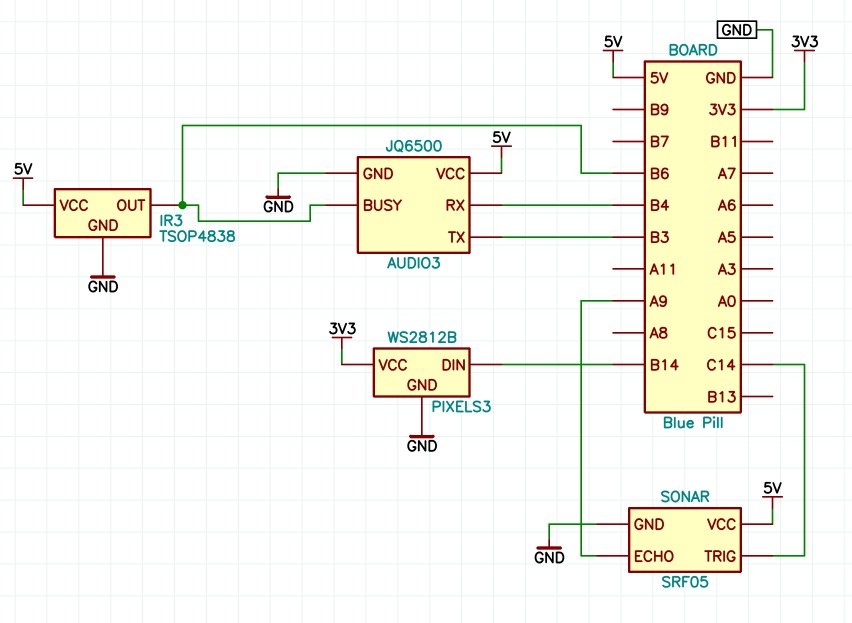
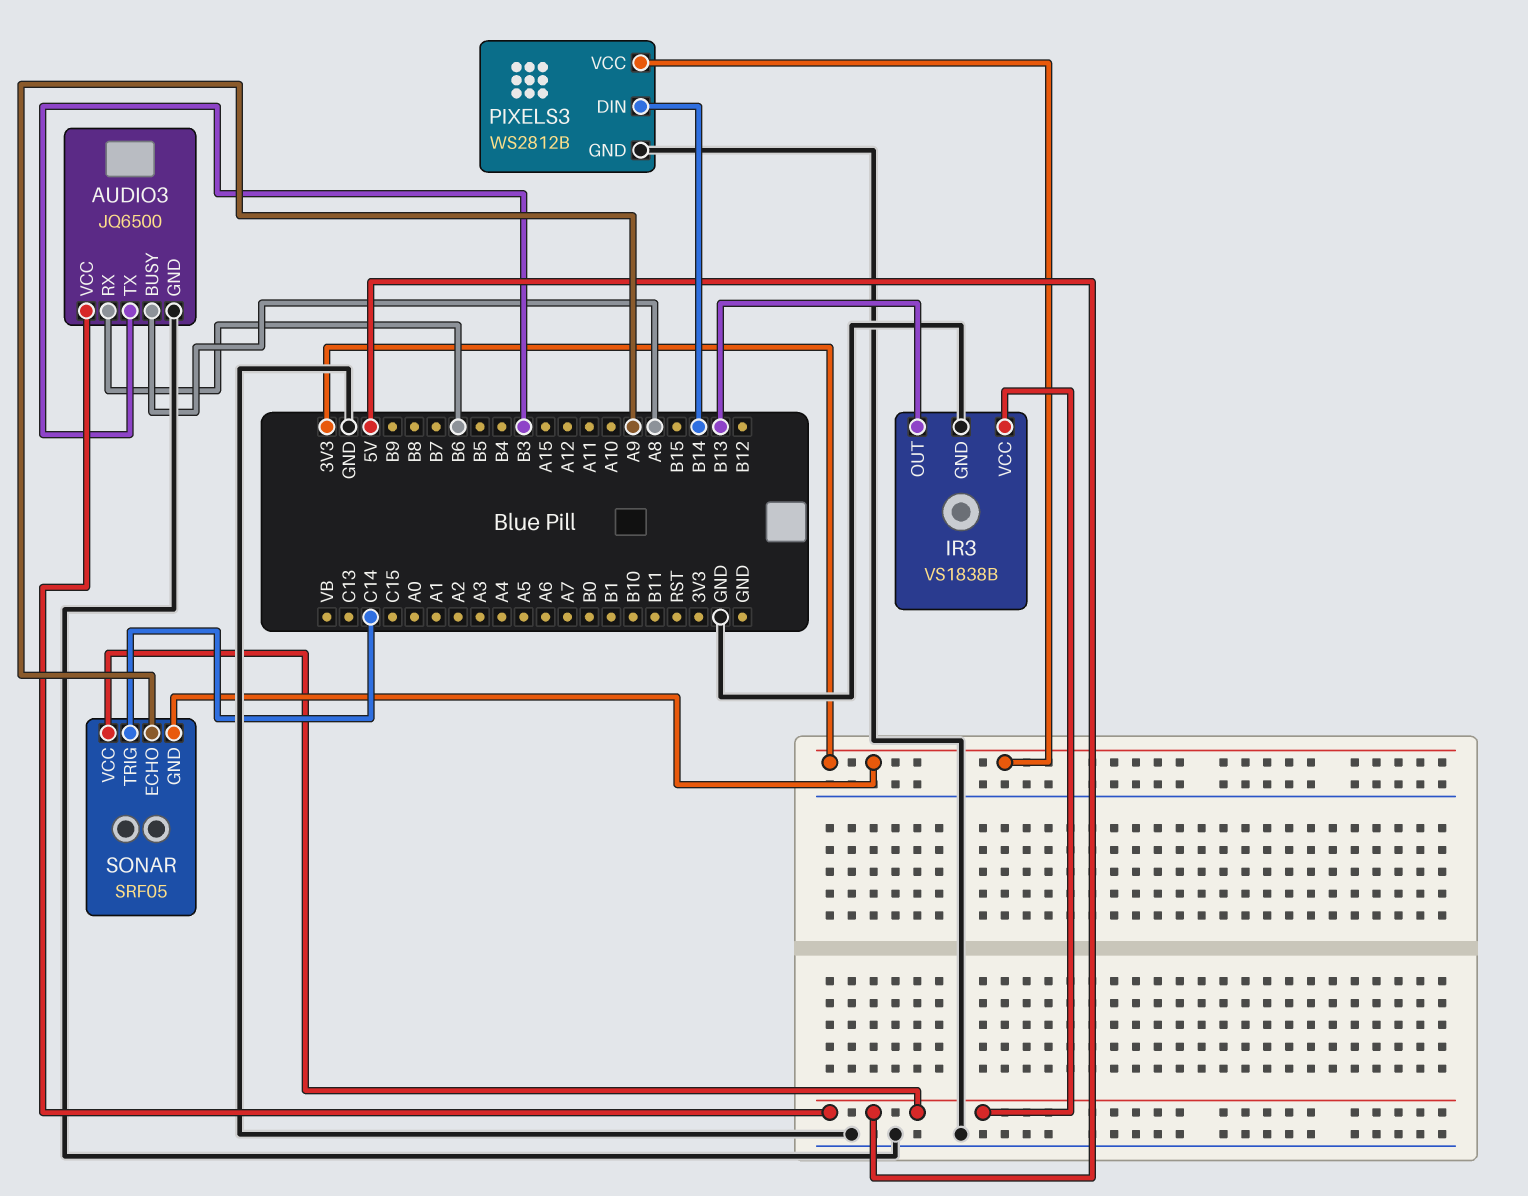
AUDIO3 pin BUSY: B6 -> A8
AUDIO3 pin RX: B4 -> B6
IR3: TSOP4838 -> VS1838B
IR3 pin OUT: B6 -> B13
SONAR pin GND: GND -> 3V3

